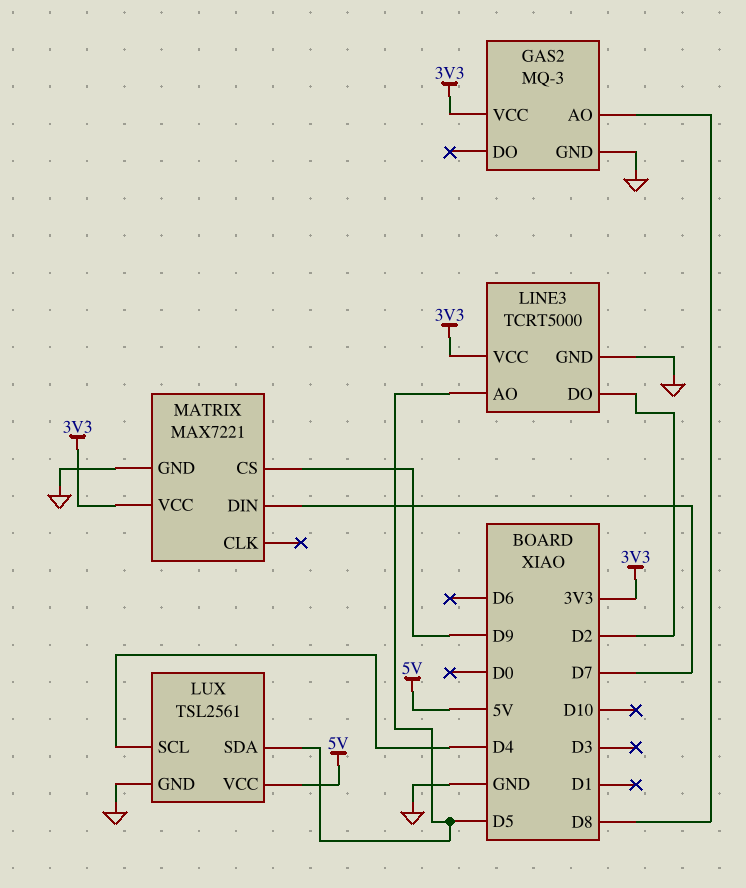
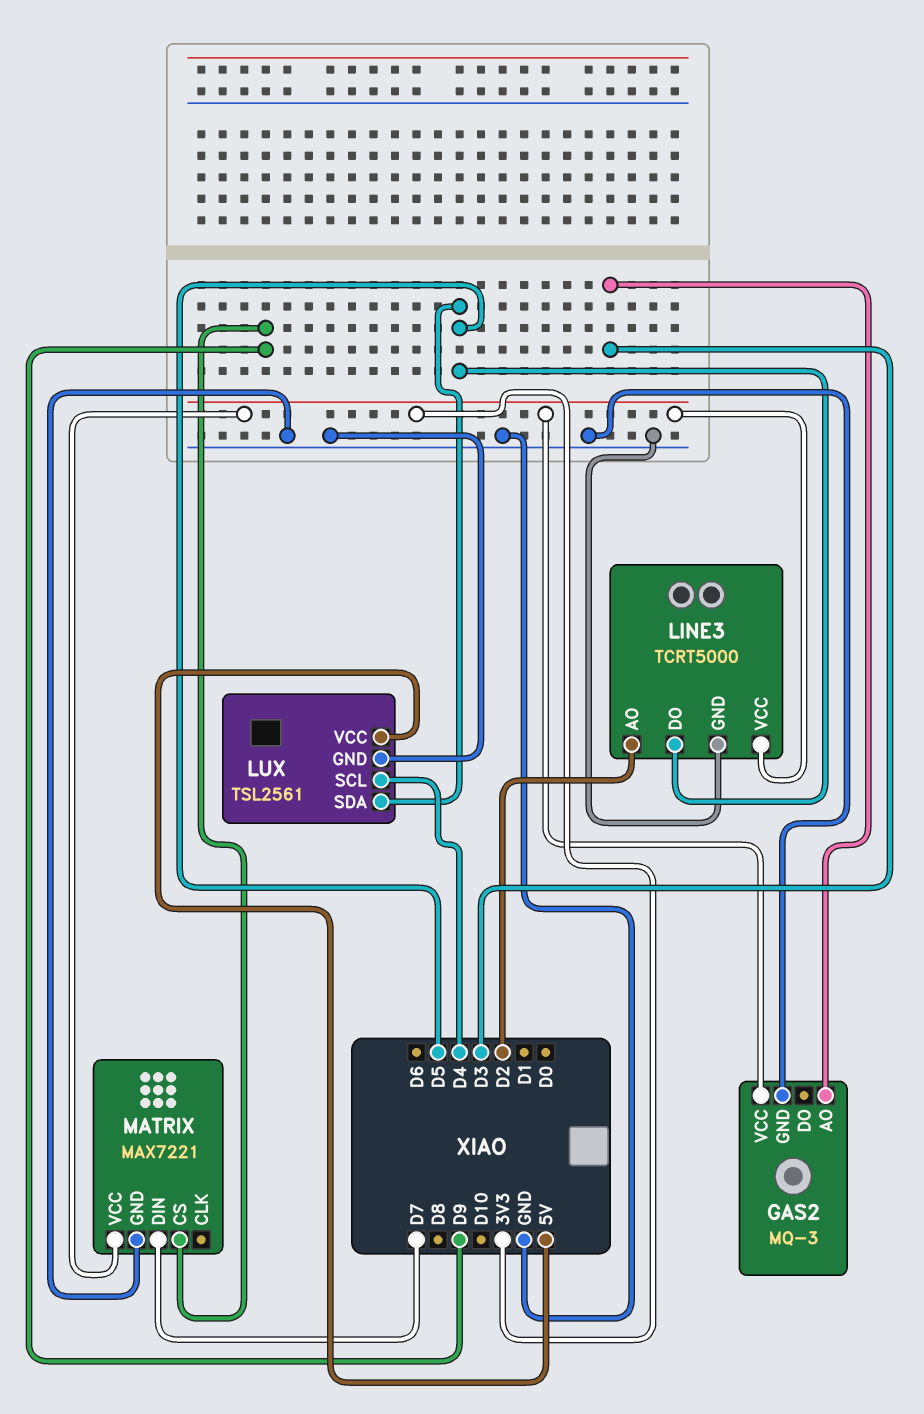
GAS2 pin AO: D8 -> D3
LINE3 pin AO: D5 -> D2
LINE3 pin DO: D2 -> D5

